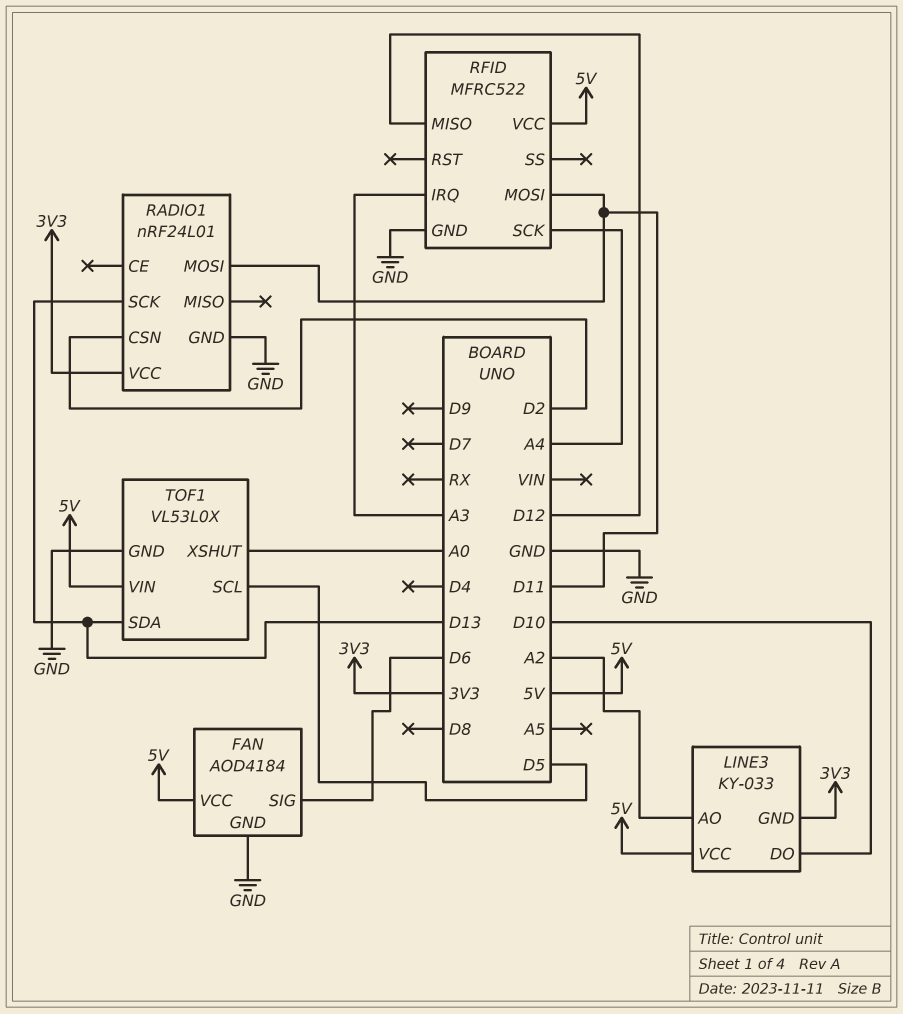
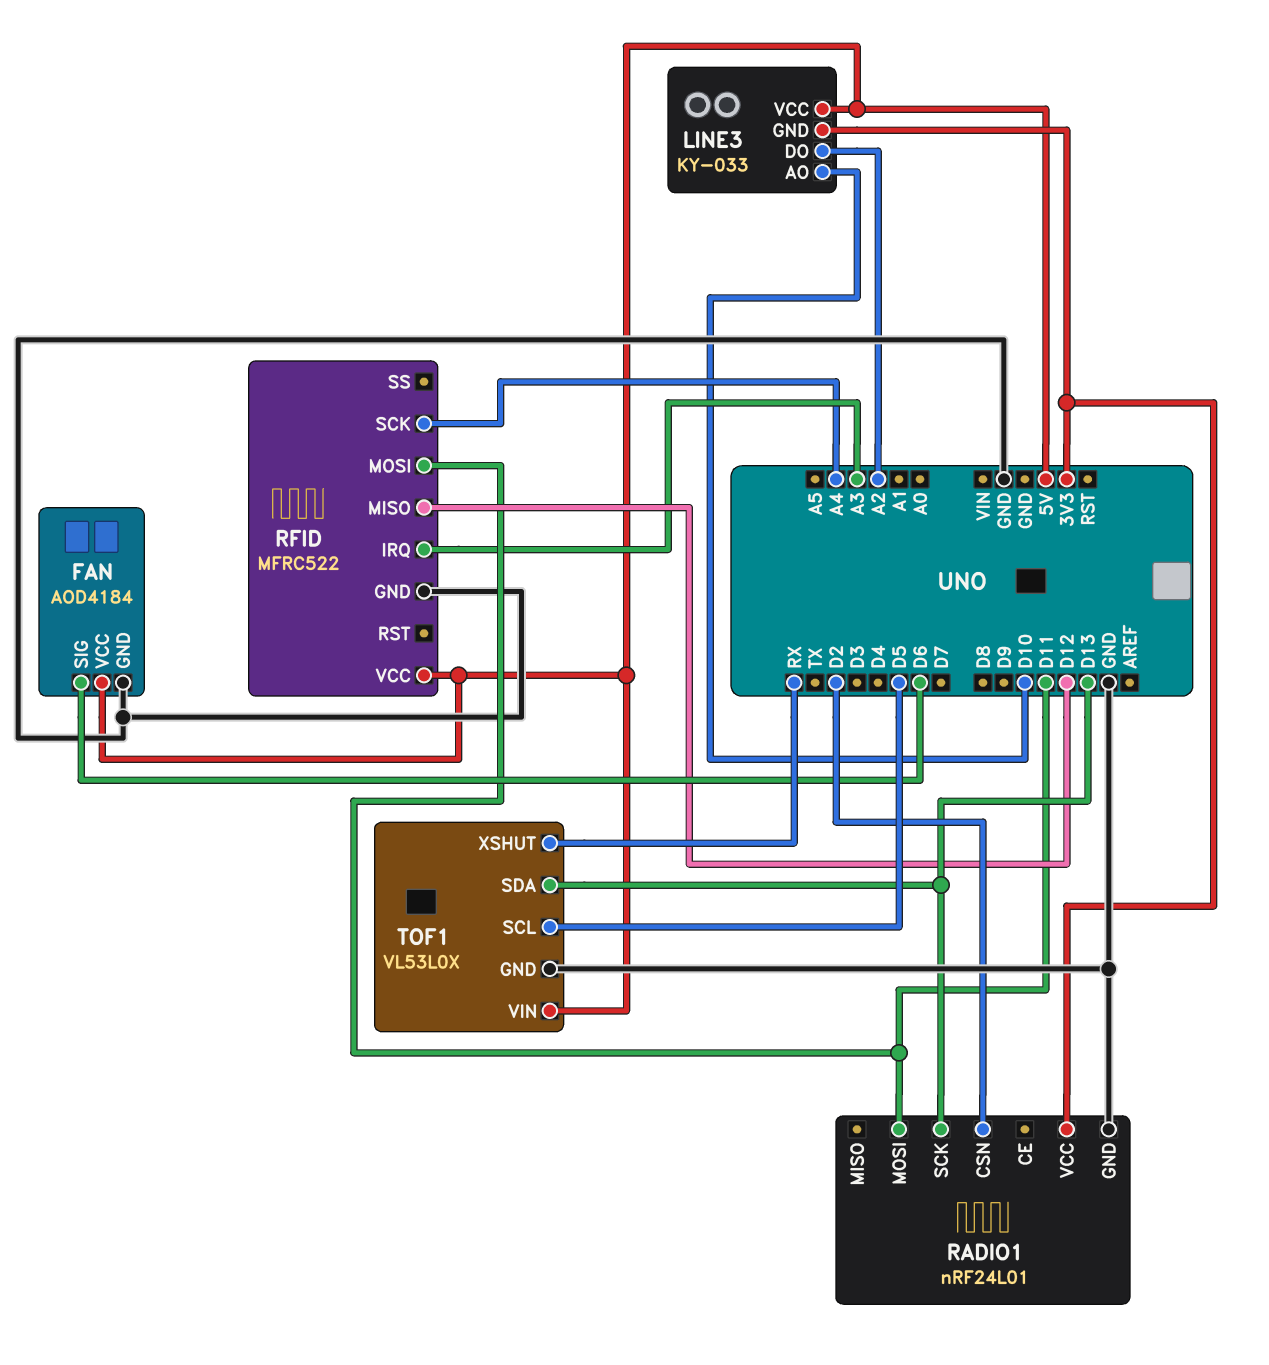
LINE3 pin AO: A2 -> D10
LINE3 pin DO: D10 -> A2
TOF1 pin XSHUT: A0 -> RX

